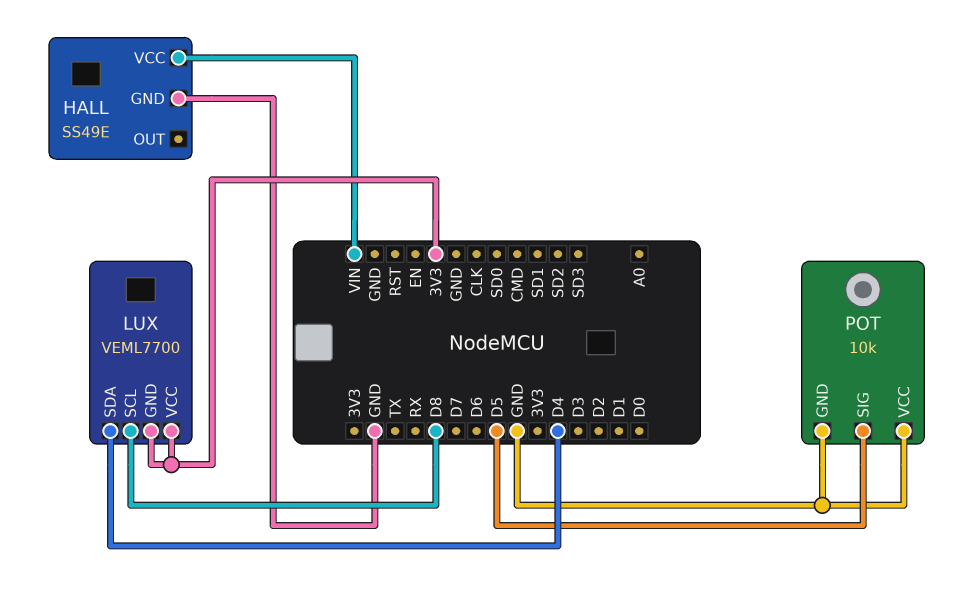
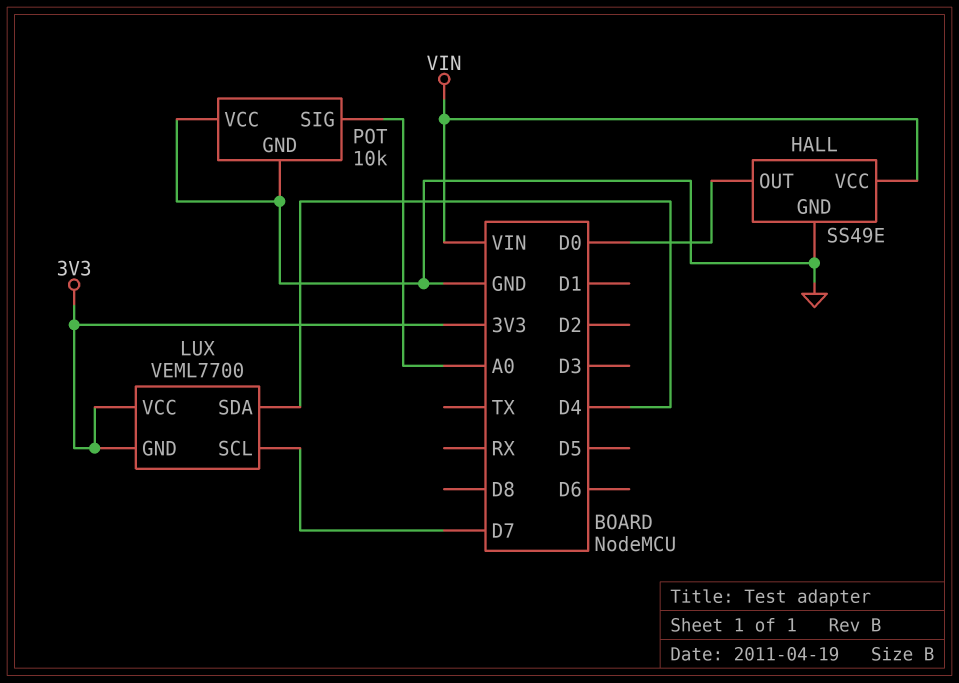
HALL pin OUT: none -> D0
LUX pin SCL: D8 -> D7
POT pin SIG: D5 -> A0

